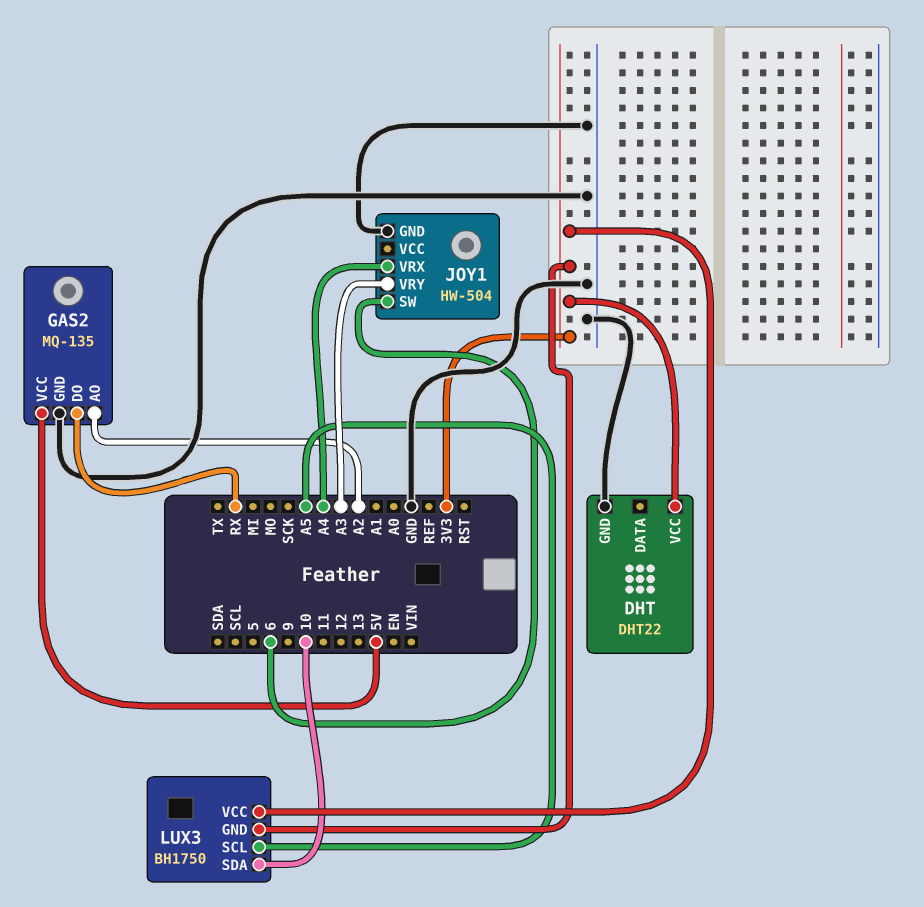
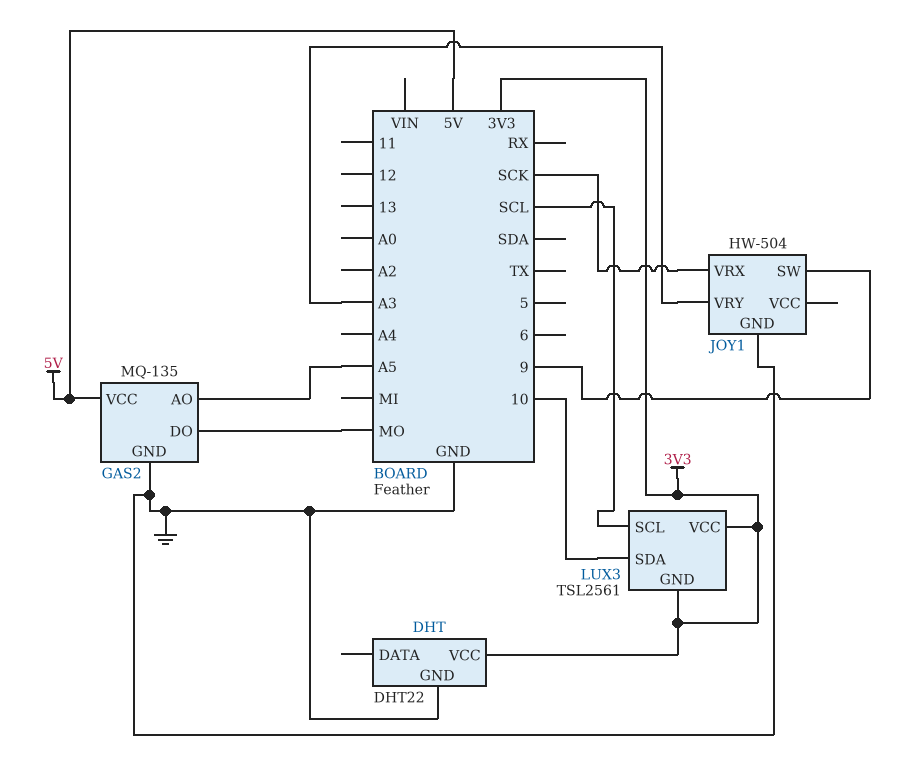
GAS2 pin AO: A2 -> A5
GAS2 pin DO: RX -> MO
JOY1 pin SW: 6 -> 9
JOY1 pin VRX: A4 -> SCK
LUX3: BH1750 -> TSL2561
LUX3 pin SCL: A5 -> SCL

